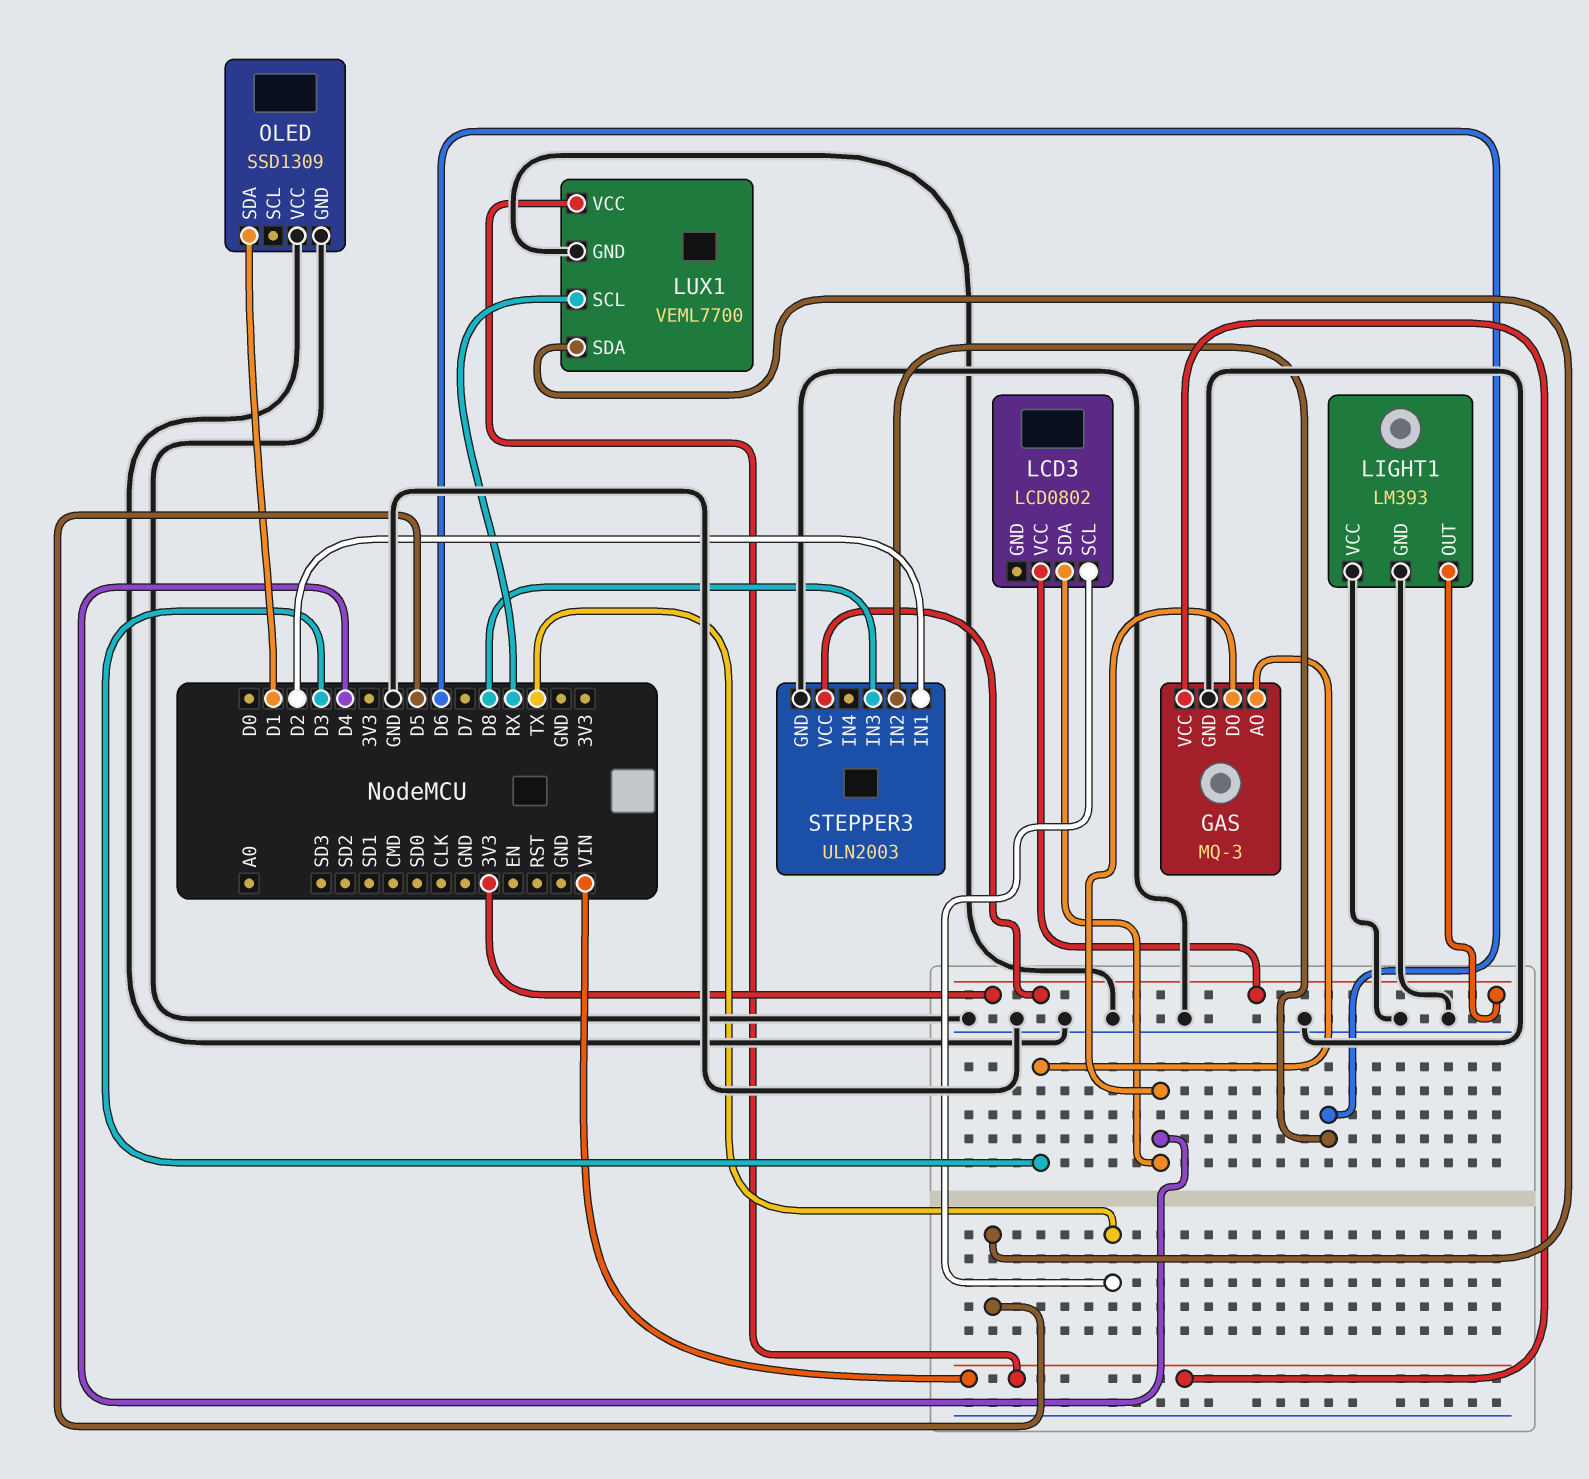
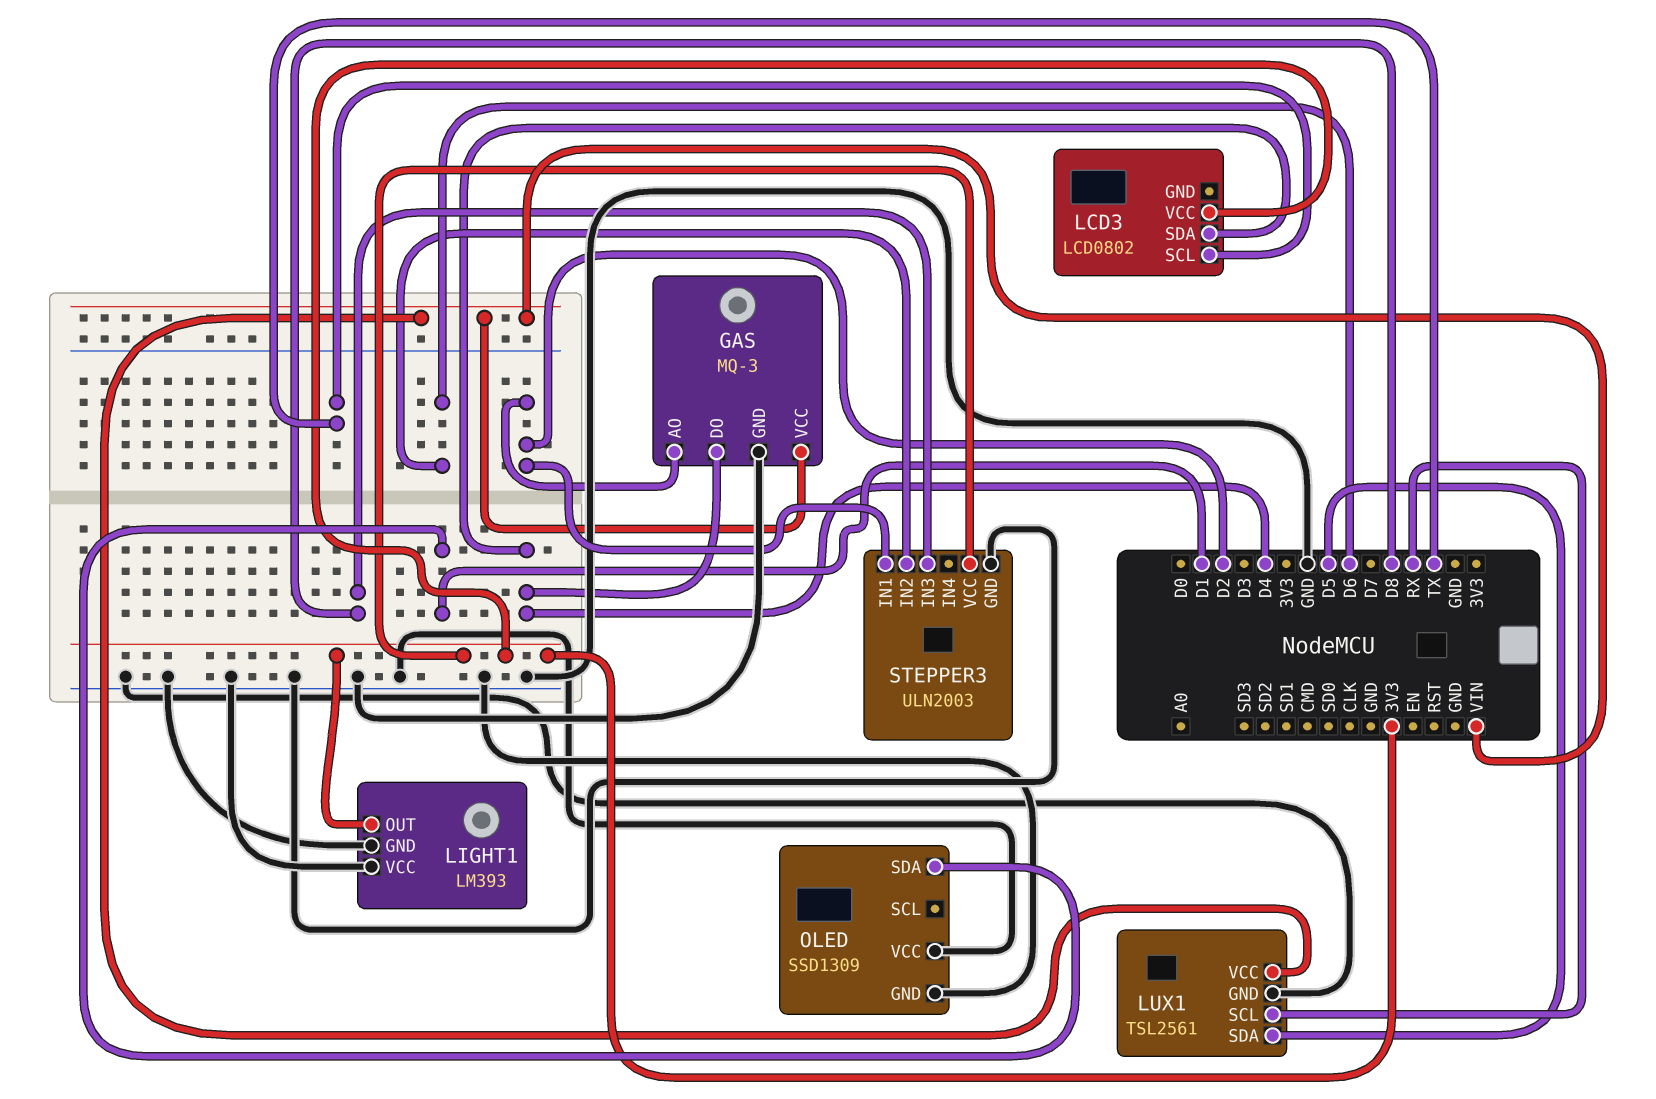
GAS pin AO: D3 -> D2
LUX1: VEML7700 -> TSL2561

